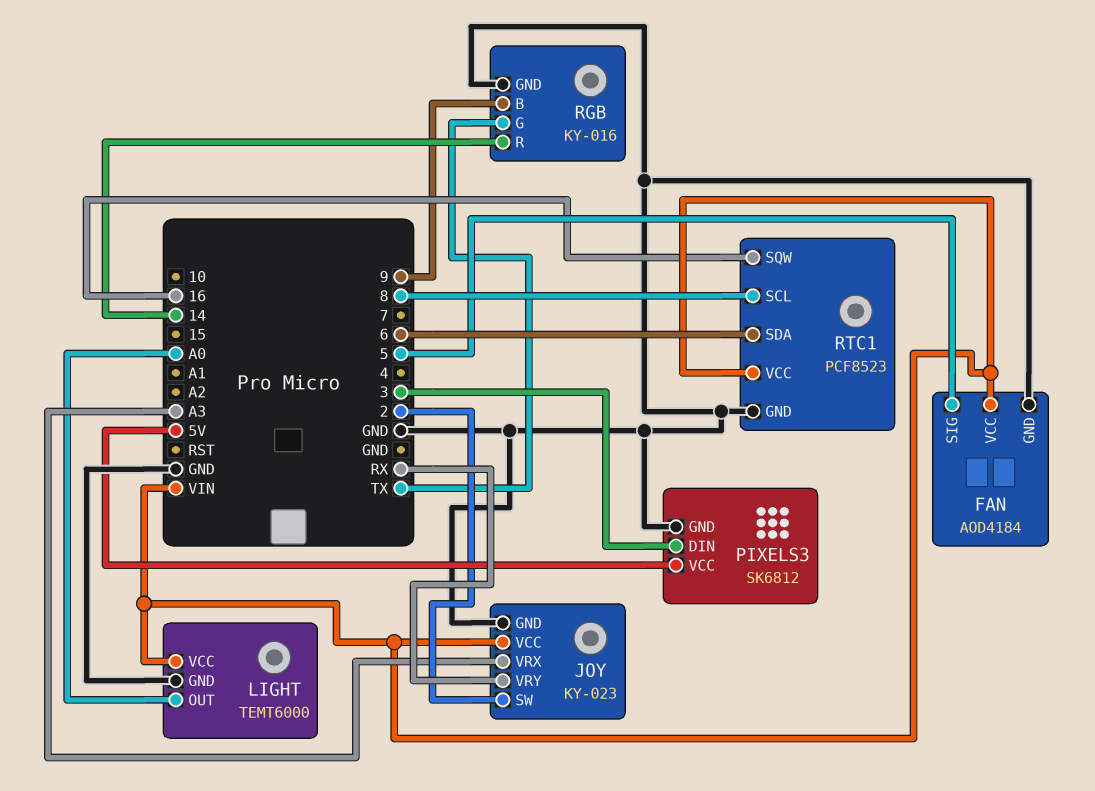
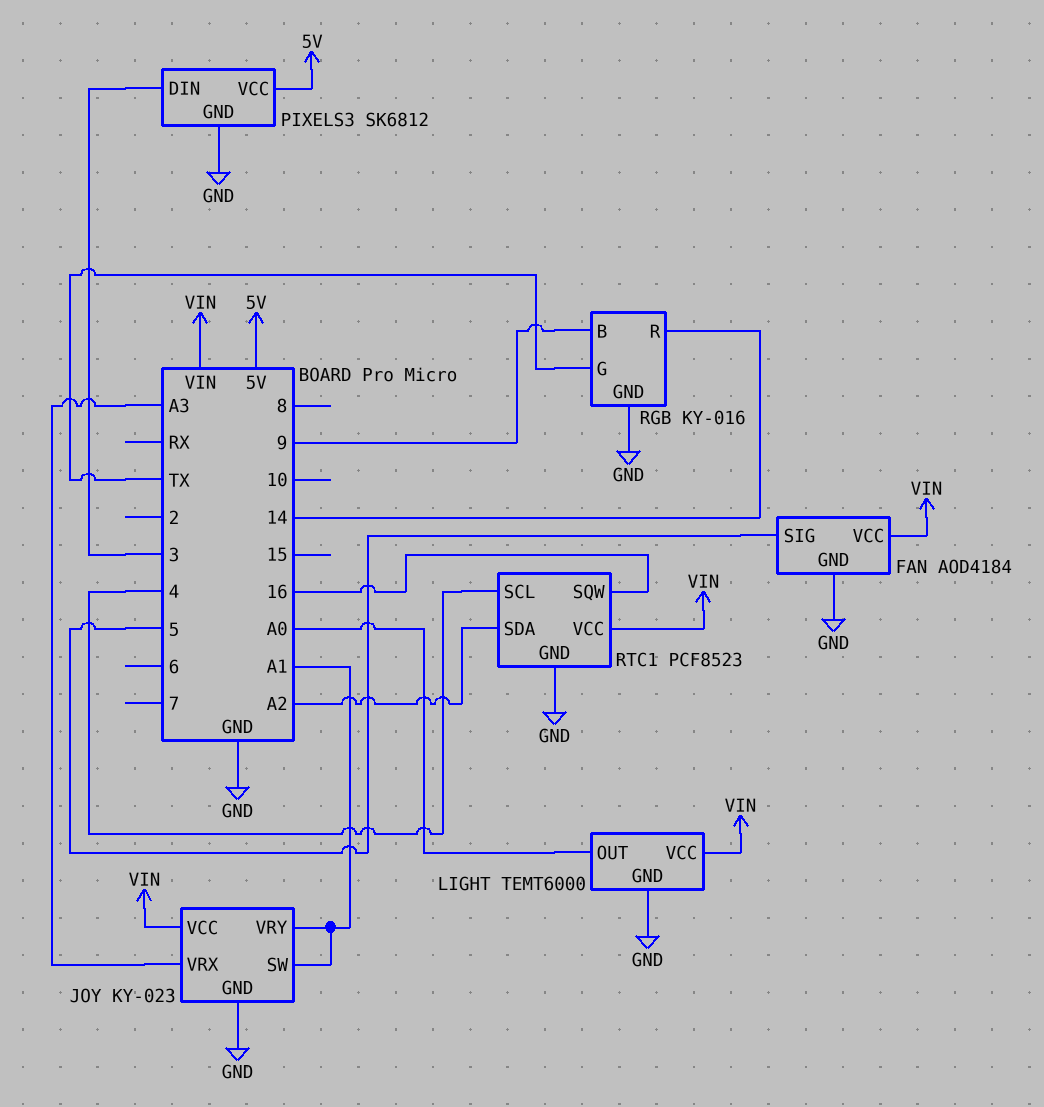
JOY pin SW: 2 -> A1
JOY pin VRY: RX -> A1
RTC1 pin SCL: 8 -> 4
RTC1 pin SDA: 6 -> A2

